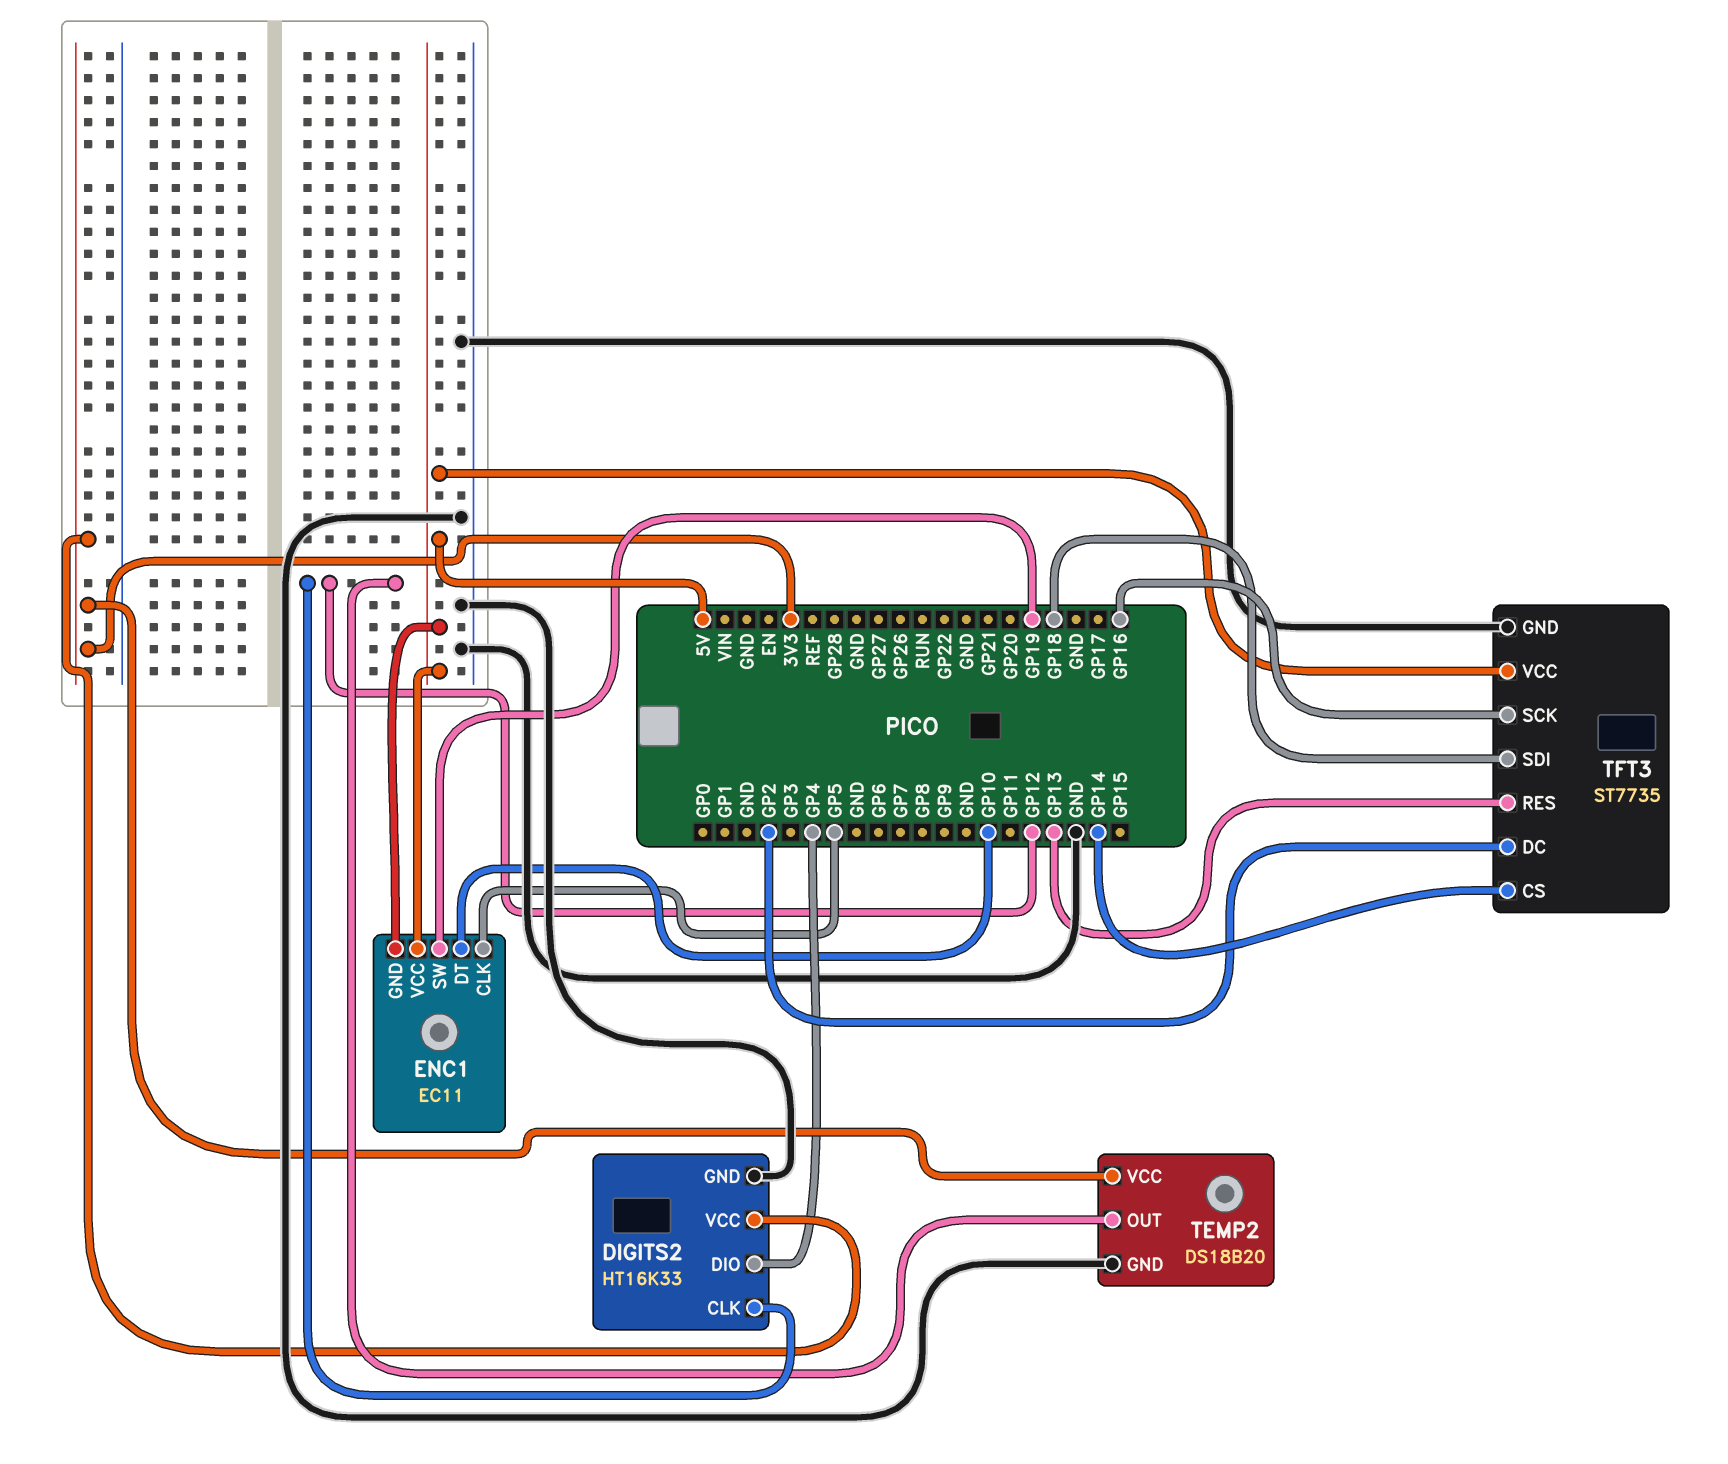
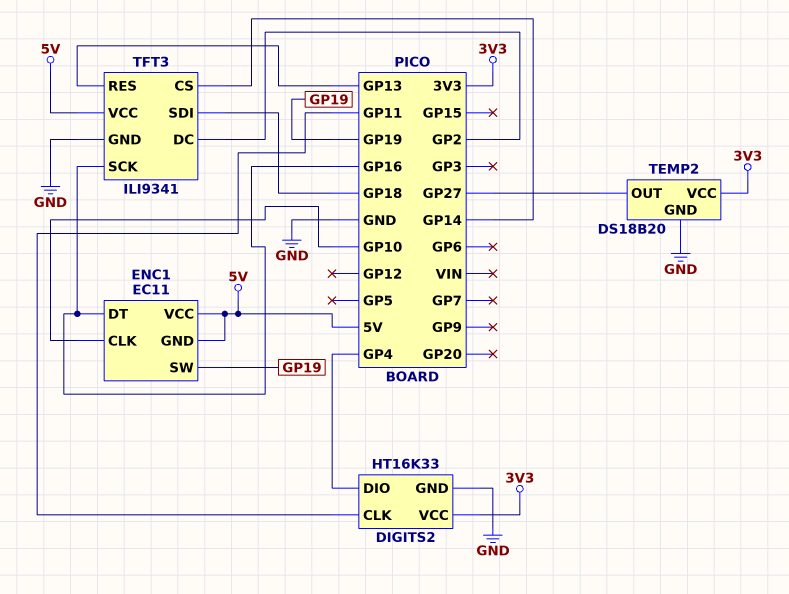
DIGITS2 pin CLK: GP12 -> GP11
ENC1 pin CLK: GP5 -> GP10
ENC1 pin DT: GP10 -> GP16
TEMP2 pin OUT: GP12 -> GP27
TFT3: ST7735 -> ILI9341

